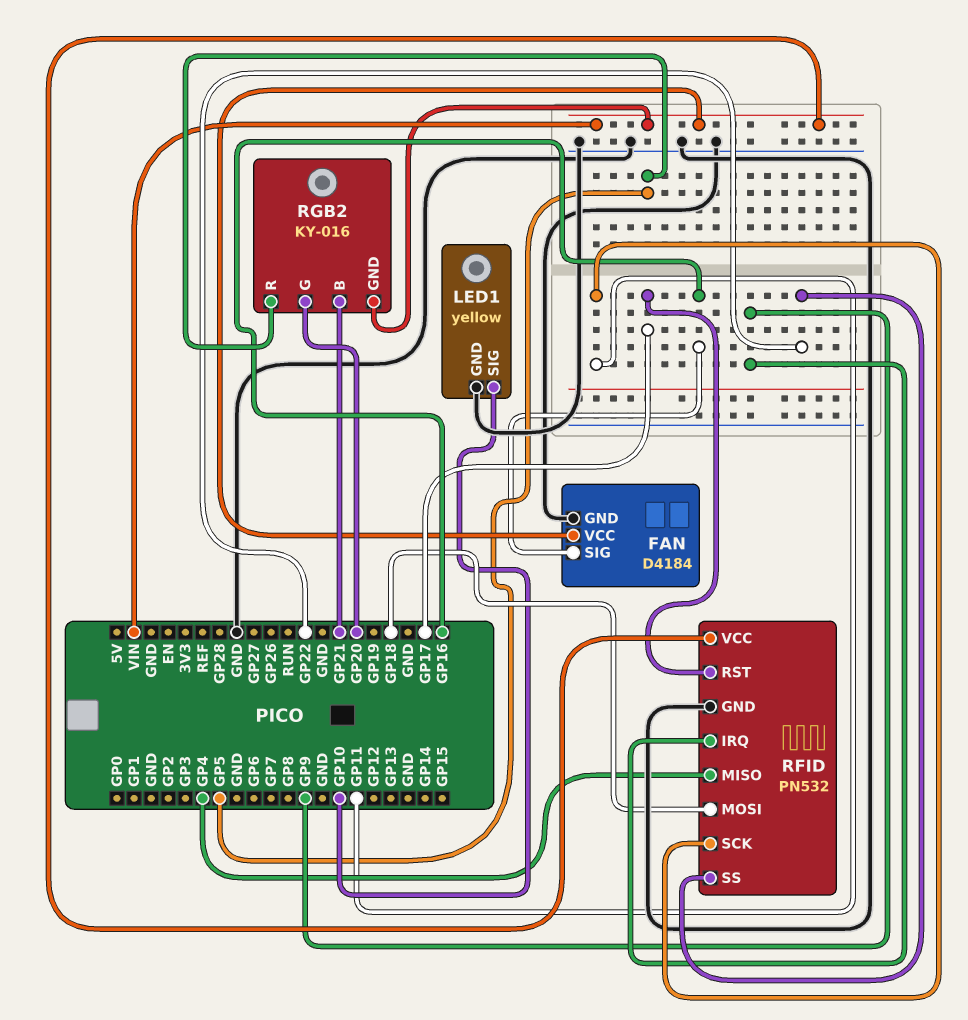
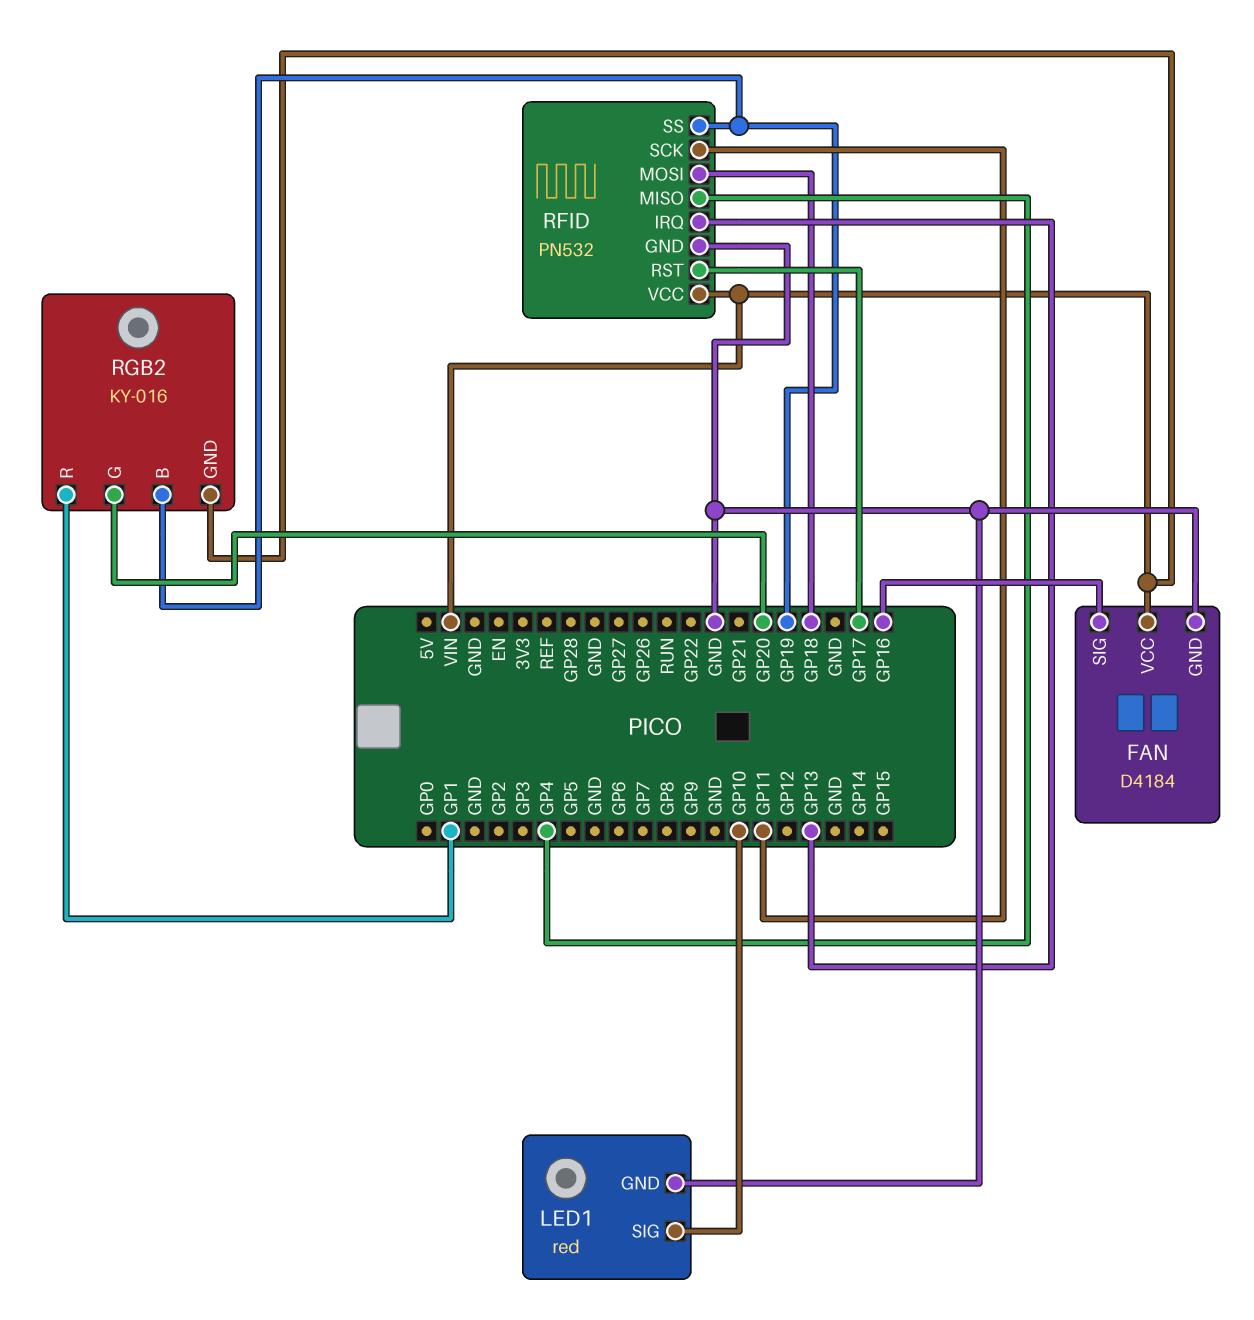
LED1: yellow -> red
RFID pin IRQ: GP9 -> GP13
RFID pin SS: GP22 -> GP19
RGB2 pin B: GP21 -> GP19
RGB2 pin R: GP5 -> GP1

